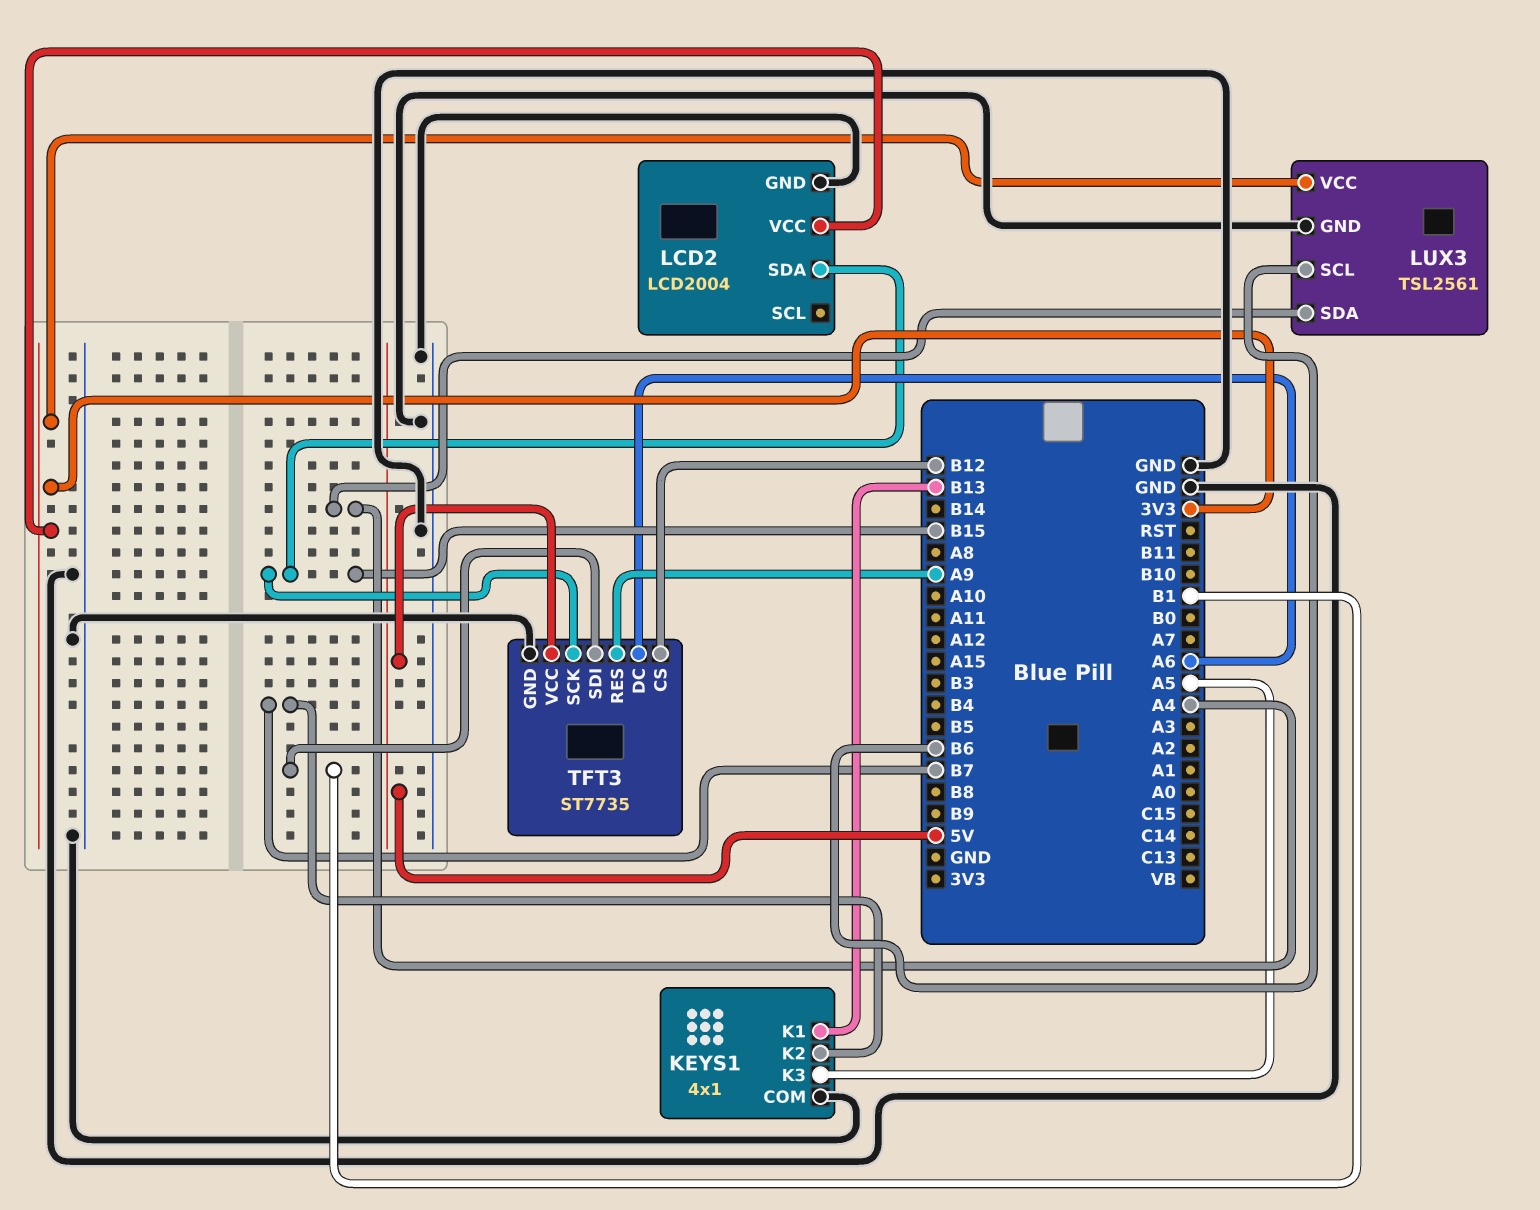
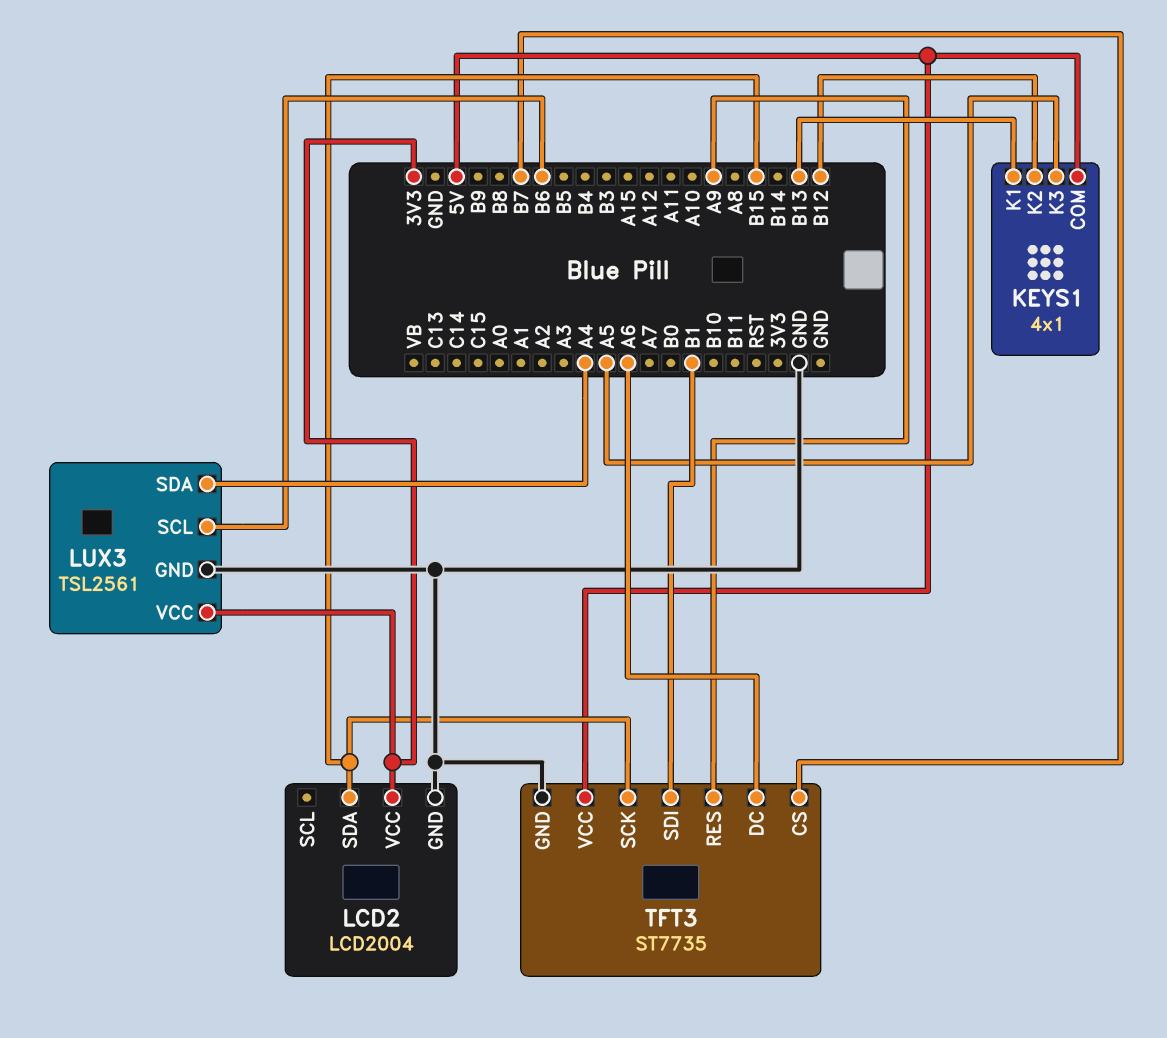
KEYS1 pin COM: GND -> 5V
KEYS1 pin K2: B7 -> B12
TFT3 pin CS: B12 -> B7

